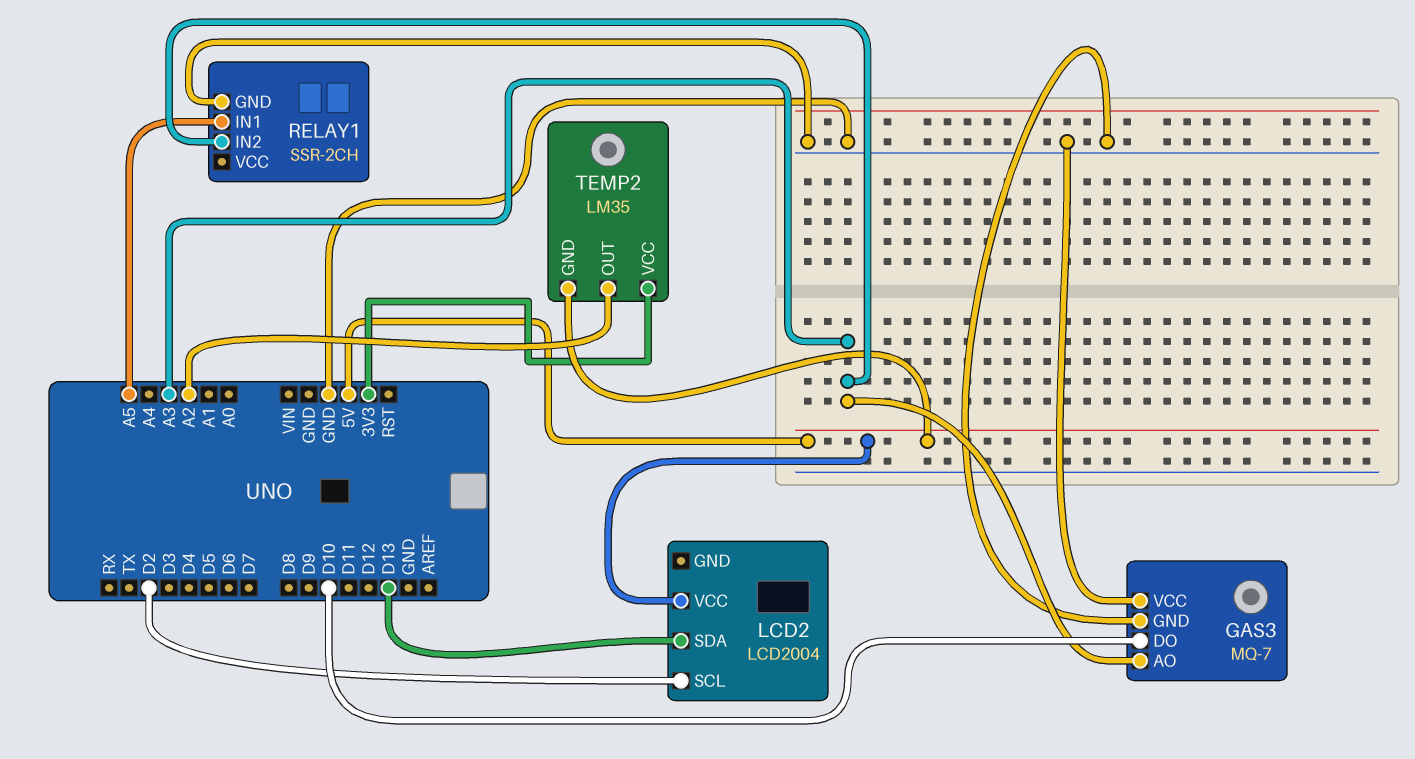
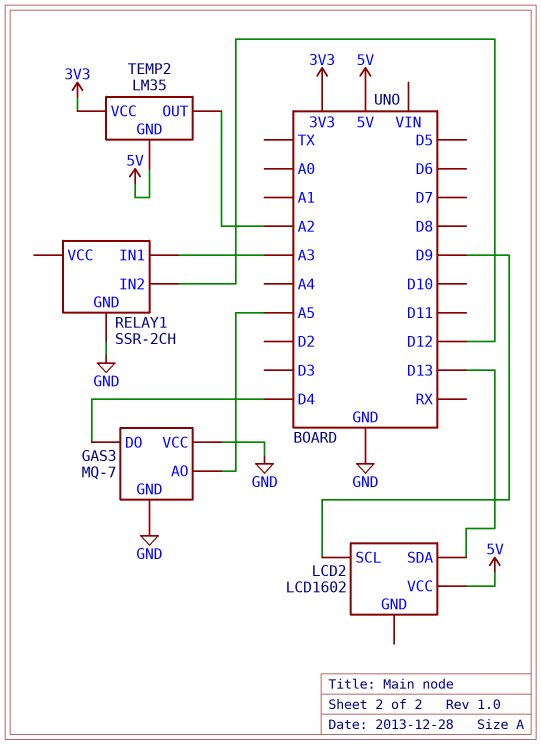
GAS3 pin AO: A3 -> A5
GAS3 pin DO: D10 -> D4
LCD2: LCD2004 -> LCD1602
LCD2 pin SCL: D2 -> D9
RELAY1 pin IN1: A5 -> A3
RELAY1 pin IN2: A3 -> D12

